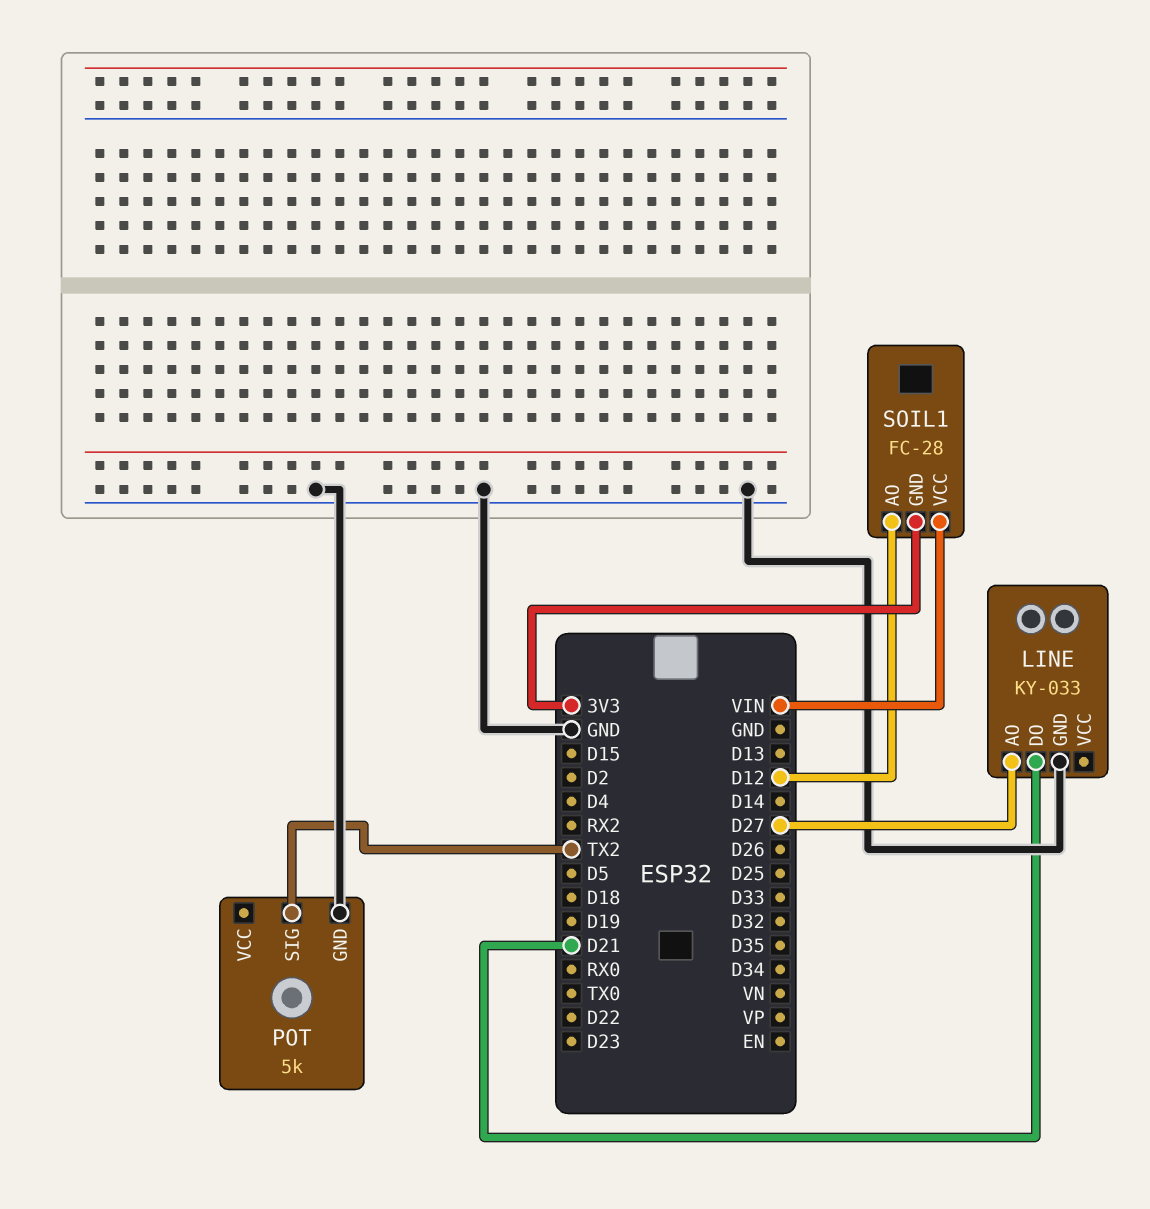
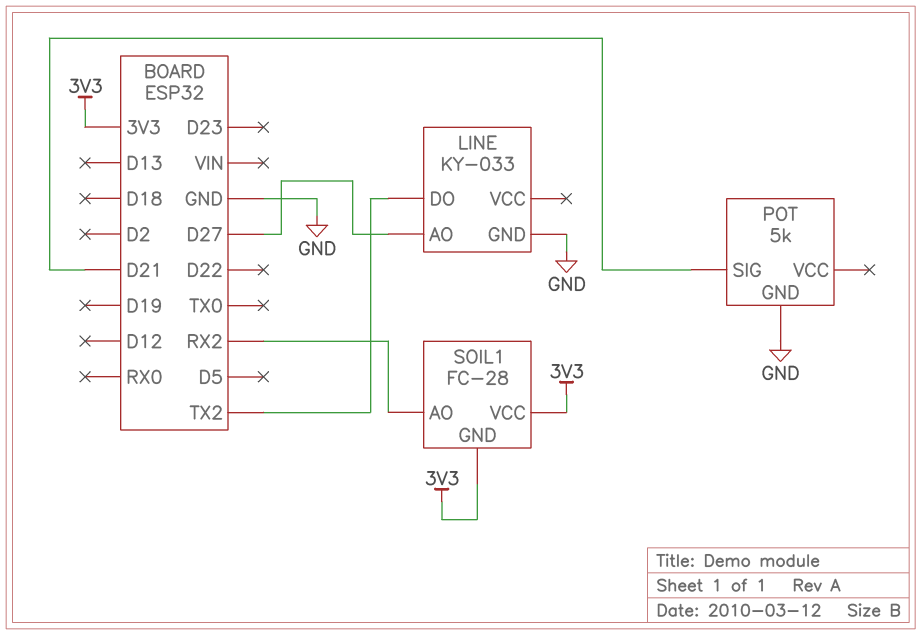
LINE pin DO: D21 -> TX2
POT pin SIG: TX2 -> D21
SOIL1 pin AO: D12 -> RX2
SOIL1 pin VCC: VIN -> 3V3

